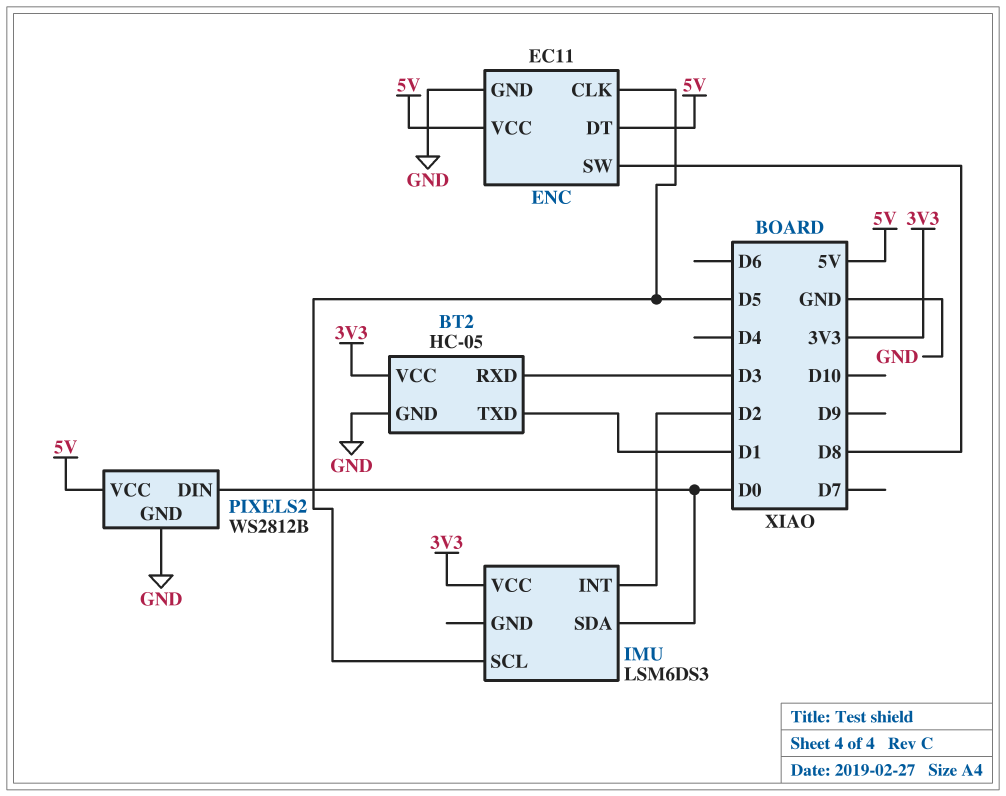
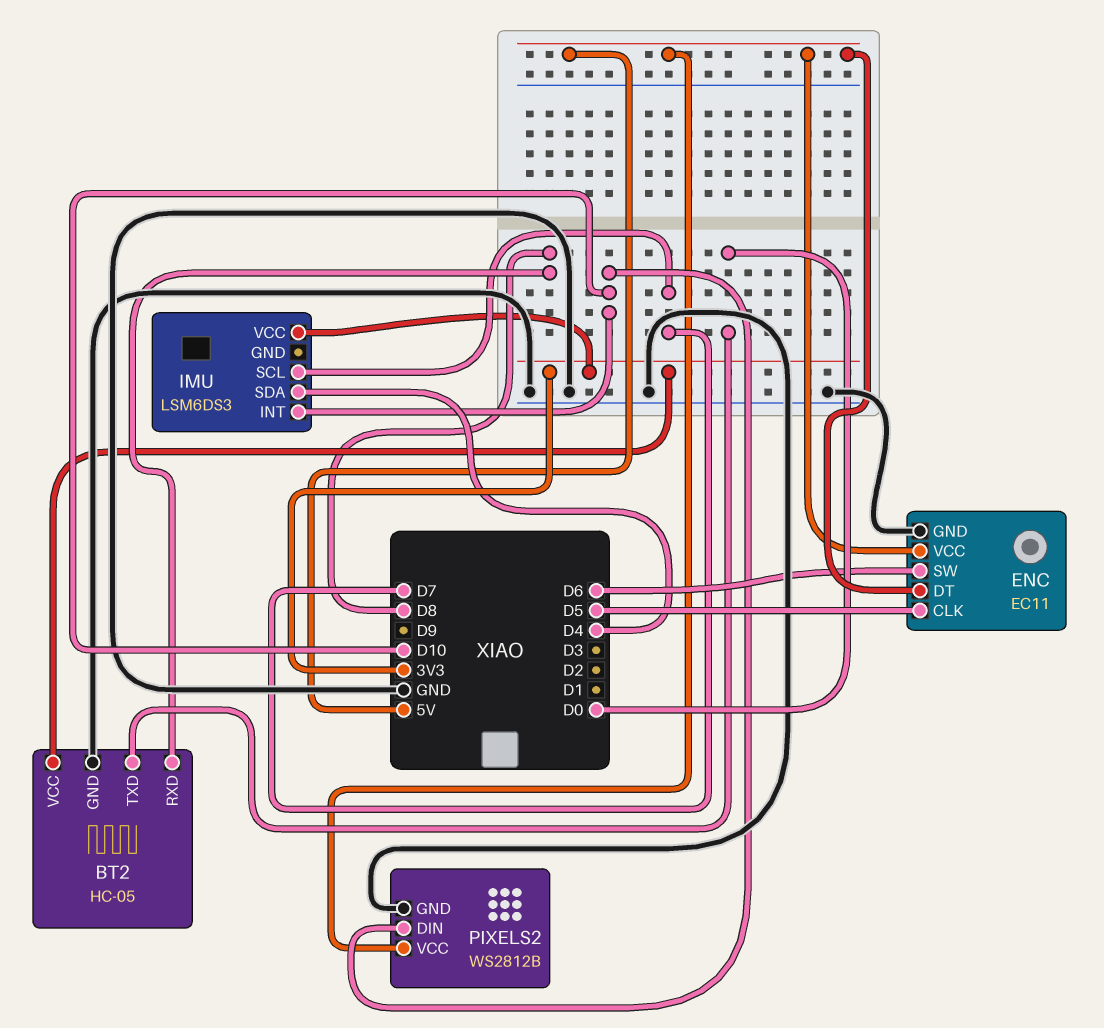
BT2 pin RXD: D3 -> D8
BT2 pin TXD: D1 -> D0
ENC pin SW: D8 -> D6
IMU pin INT: D2 -> D10
IMU pin SCL: D5 -> D7
IMU pin SDA: D0 -> D4
PIXELS2 pin DIN: D0 -> D10

